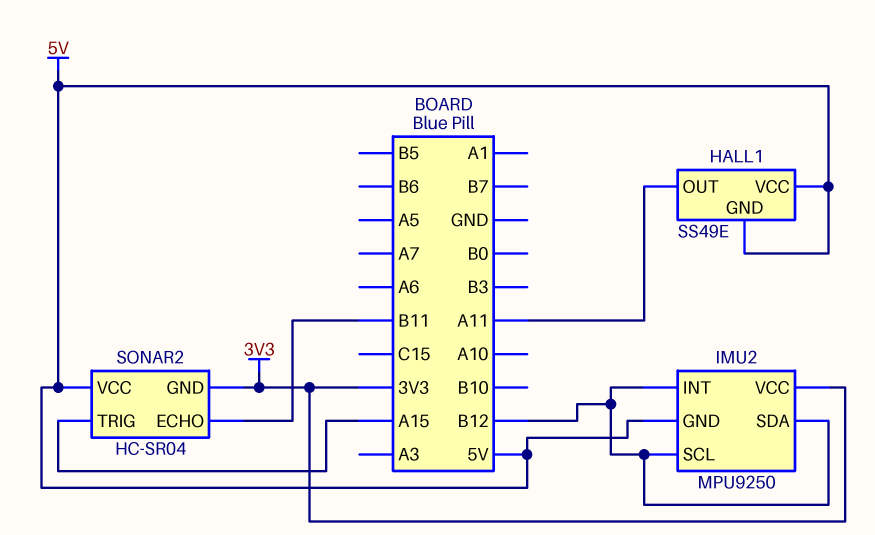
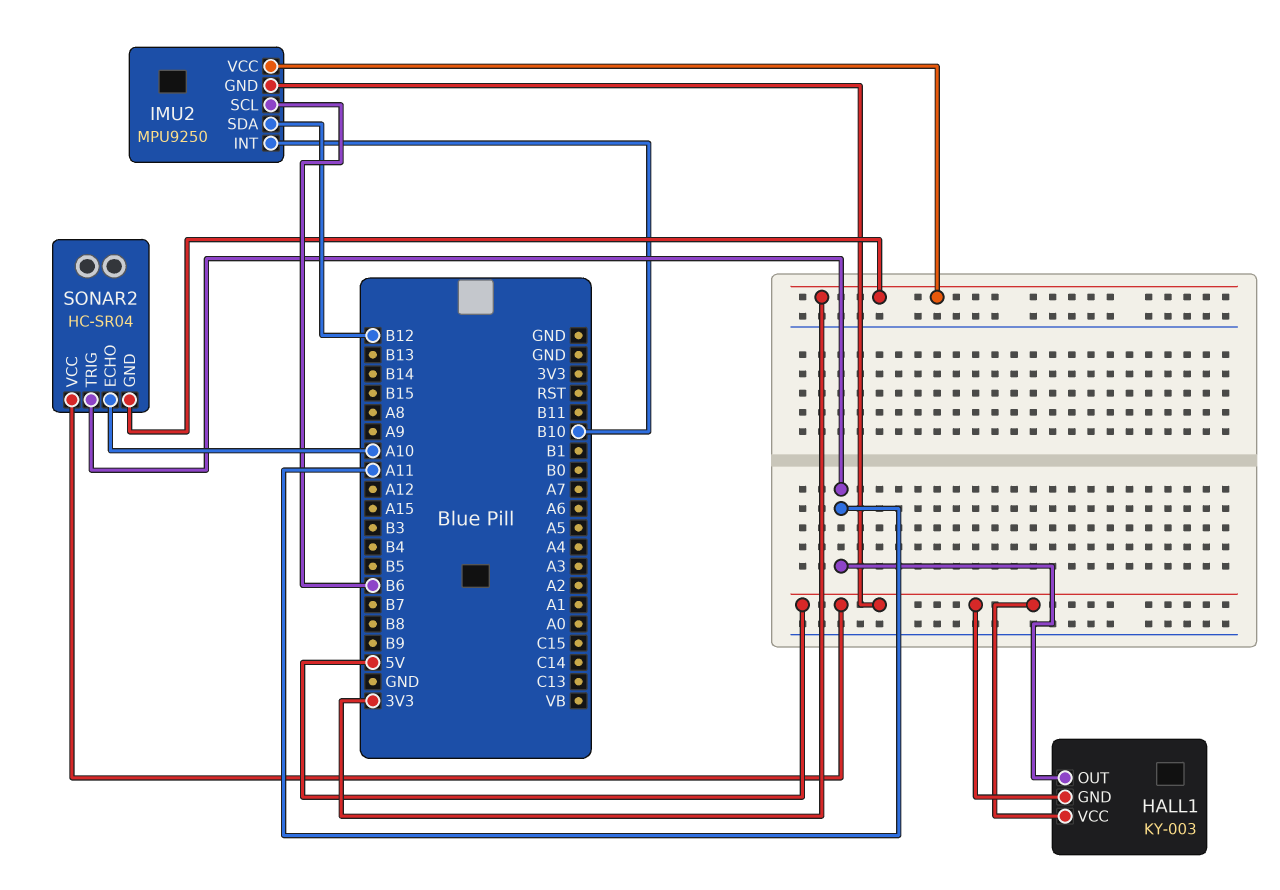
HALL1: SS49E -> KY-003
IMU2 pin INT: B12 -> B10
IMU2 pin SCL: B12 -> B6
SONAR2 pin ECHO: B11 -> A10
SONAR2 pin TRIG: A15 -> A11

